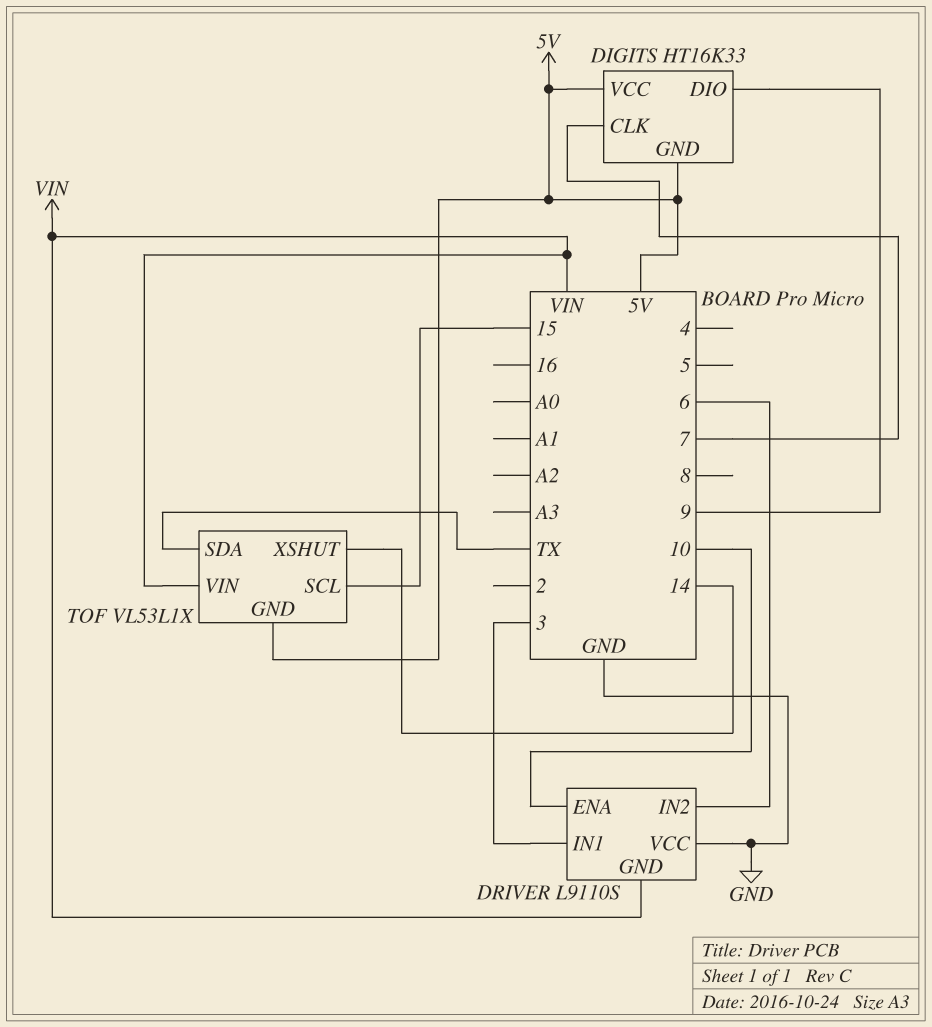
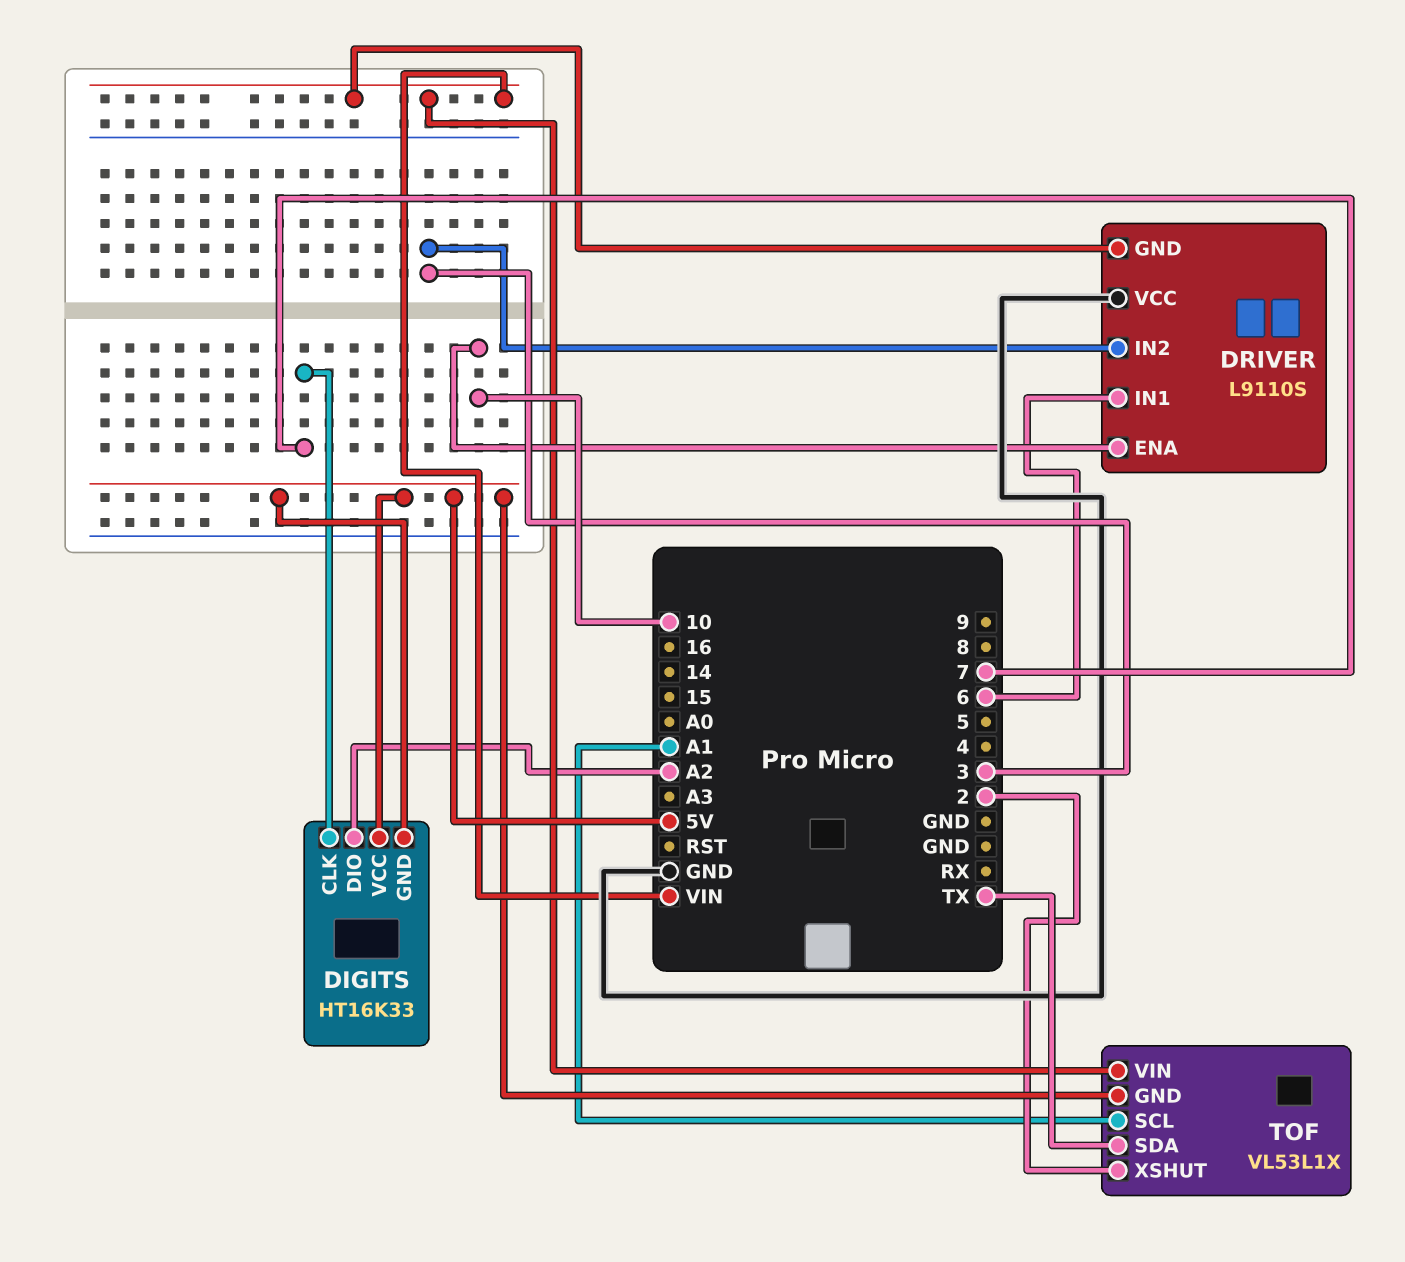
DIGITS pin DIO: 9 -> A2
DRIVER pin IN1: 3 -> 6
DRIVER pin IN2: 6 -> 3
TOF pin SCL: 15 -> A1
TOF pin XSHUT: 14 -> 2

